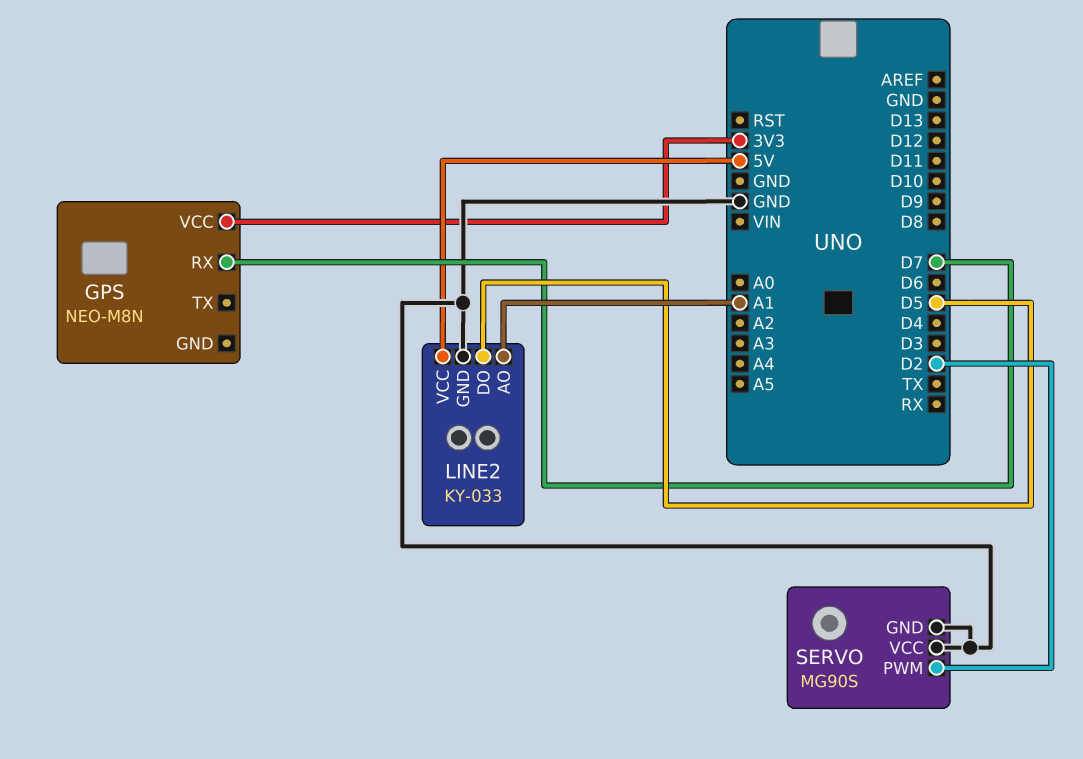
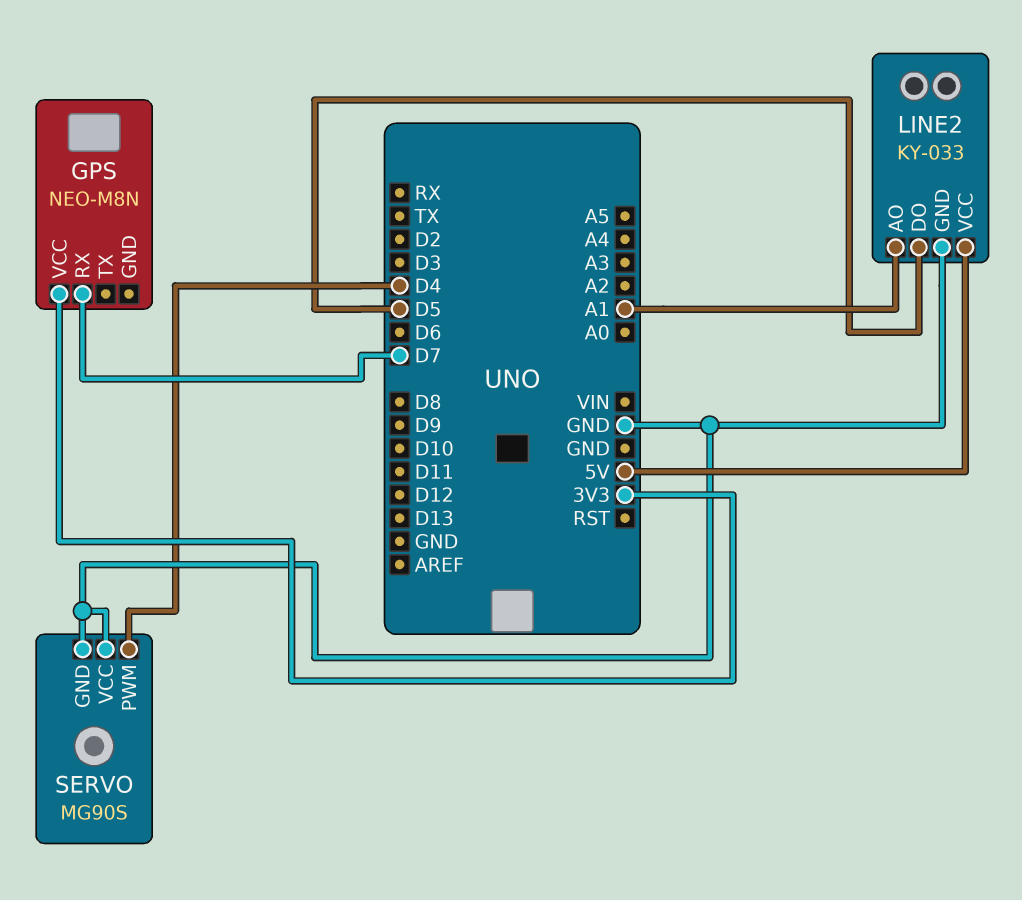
SERVO pin PWM: D2 -> D4

